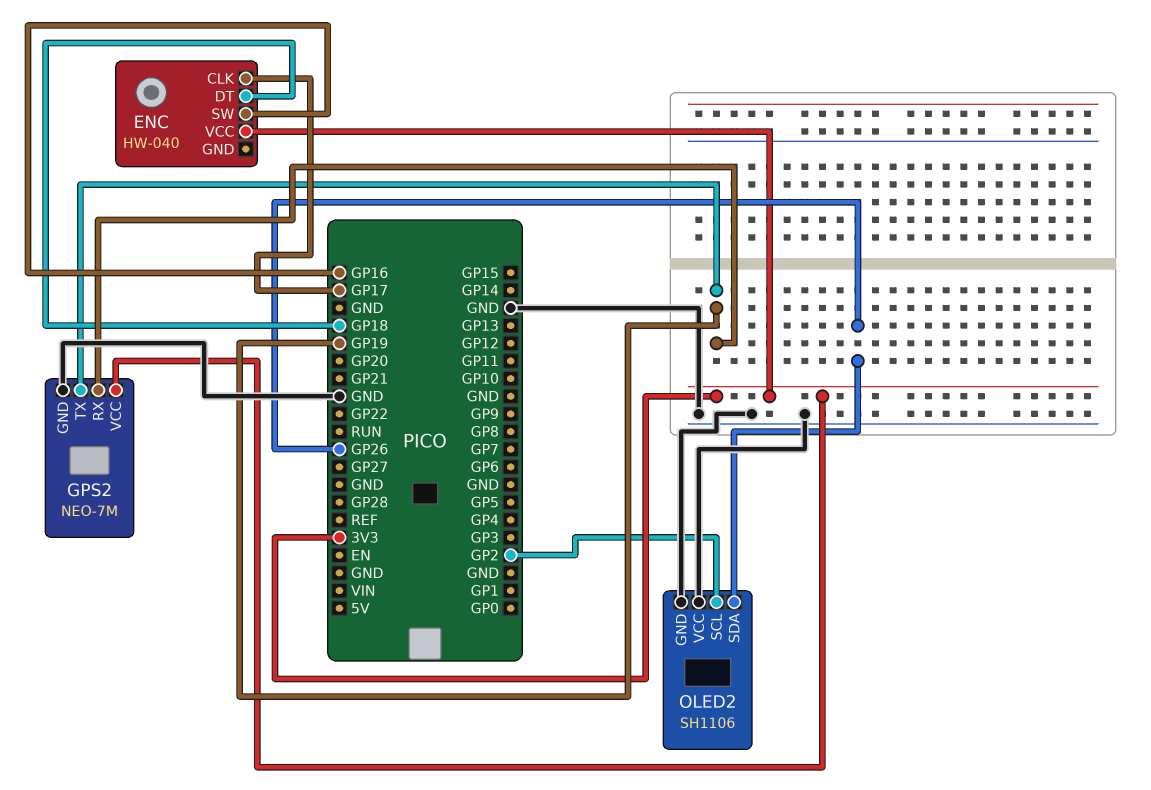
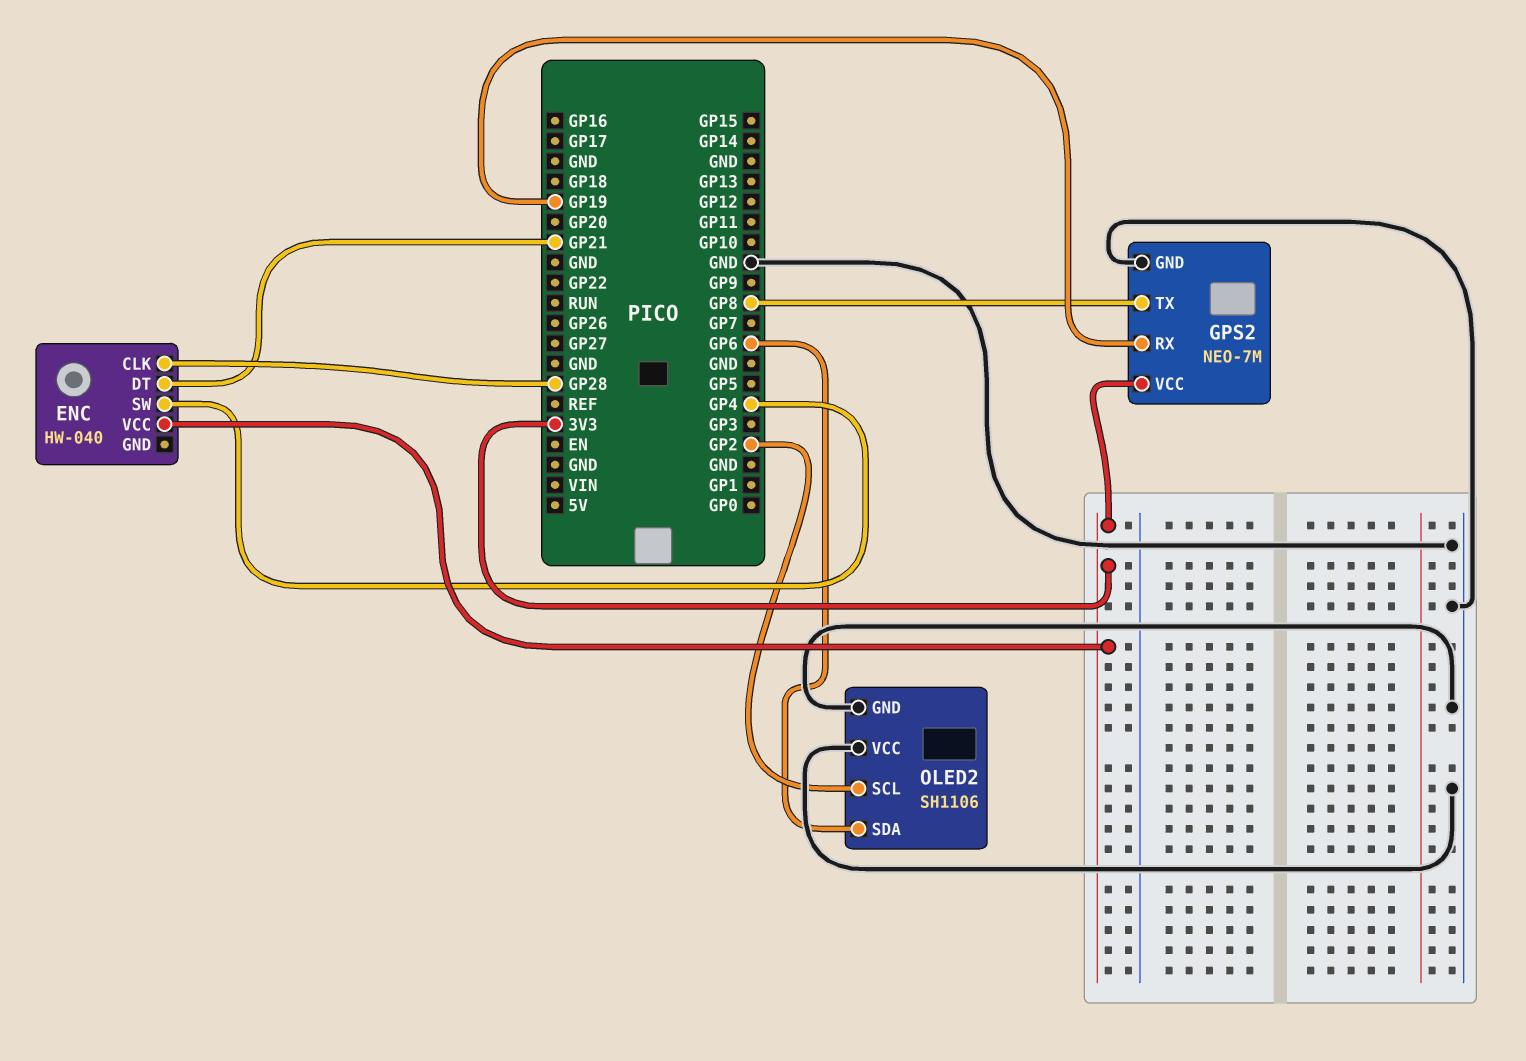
ENC pin CLK: GP17 -> GP28
ENC pin DT: GP18 -> GP21
ENC pin SW: GP16 -> GP4
GPS2 pin TX: GP19 -> GP8
OLED2 pin SDA: GP26 -> GP6

